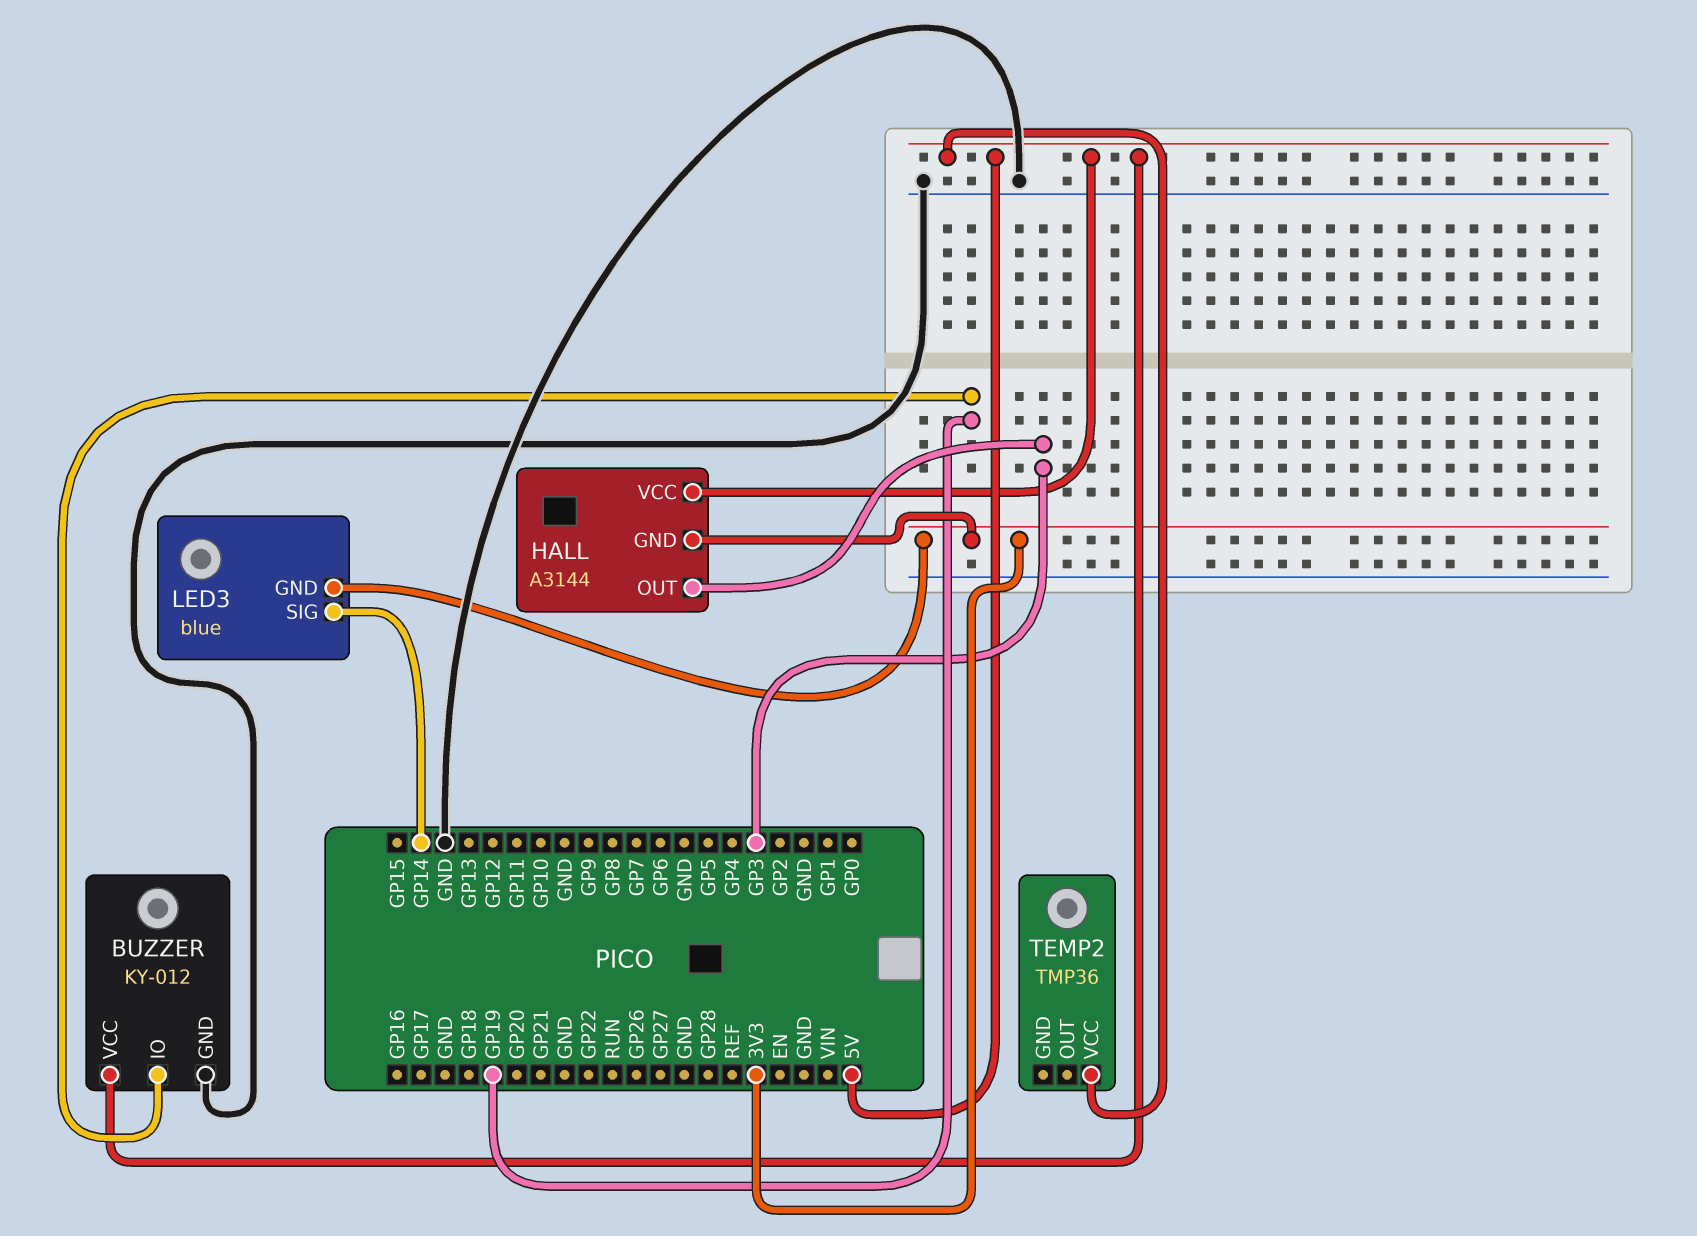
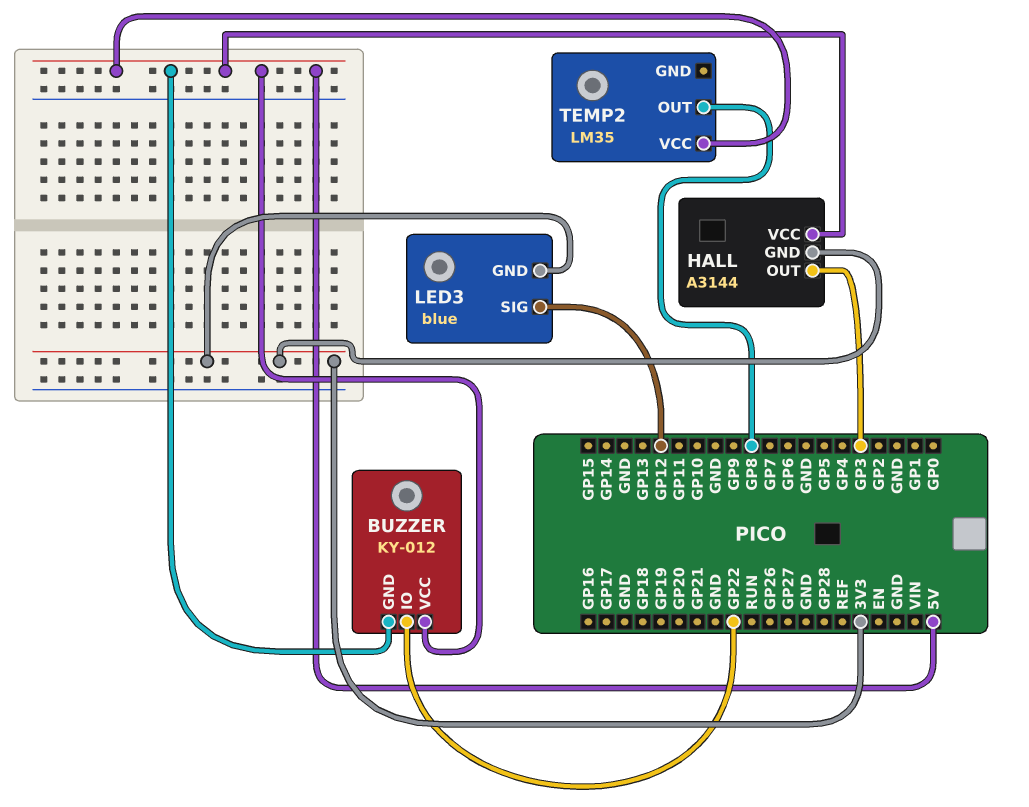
BUZZER pin GND: GND -> 5V
BUZZER pin IO: GP19 -> GP22
LED3 pin SIG: GP14 -> GP12
TEMP2: TMP36 -> LM35
TEMP2 pin OUT: none -> GP8

